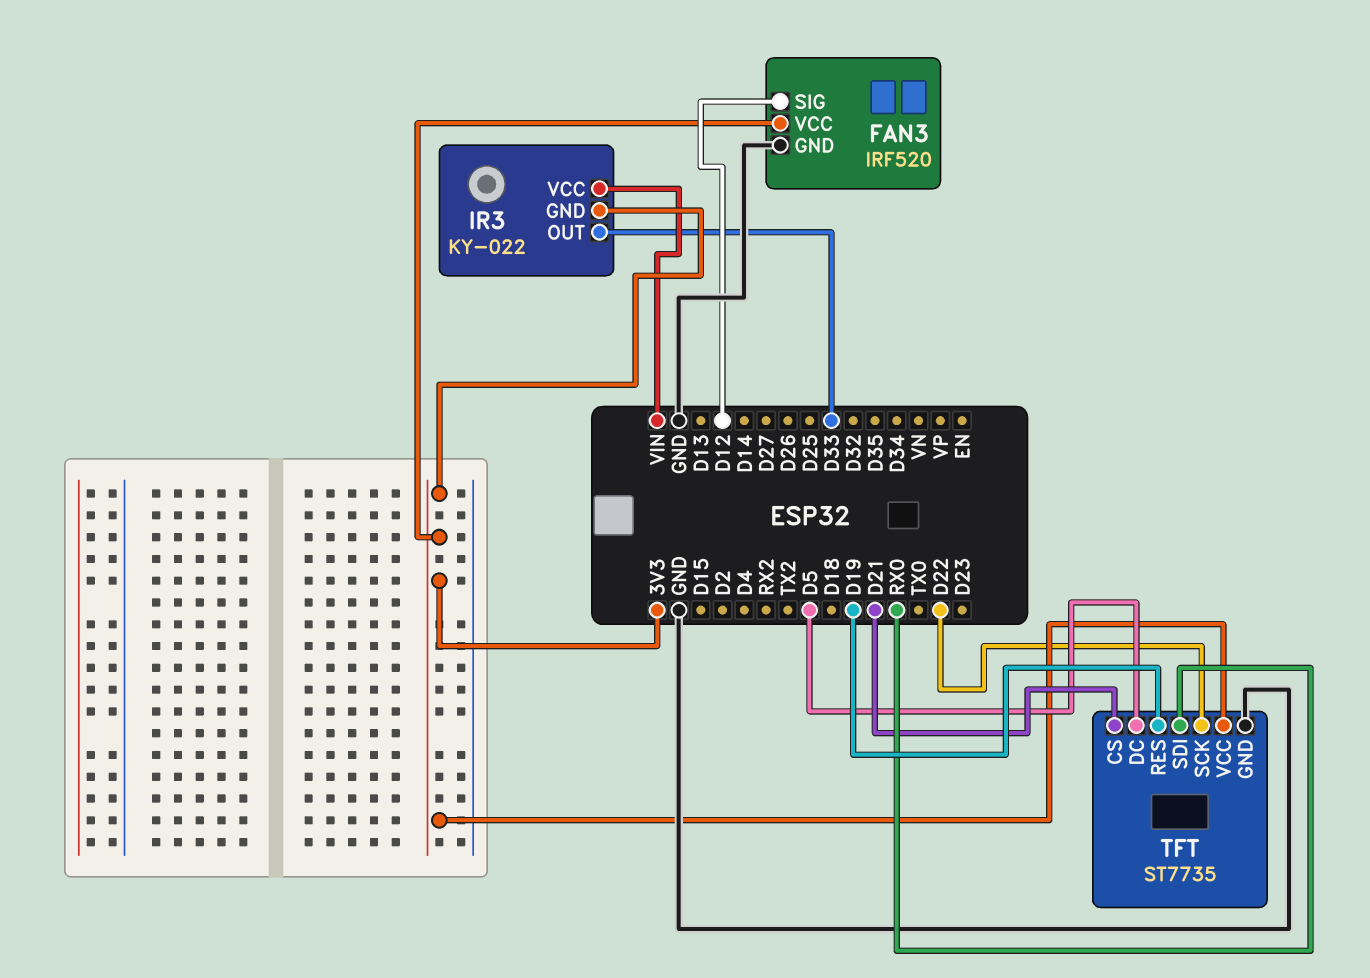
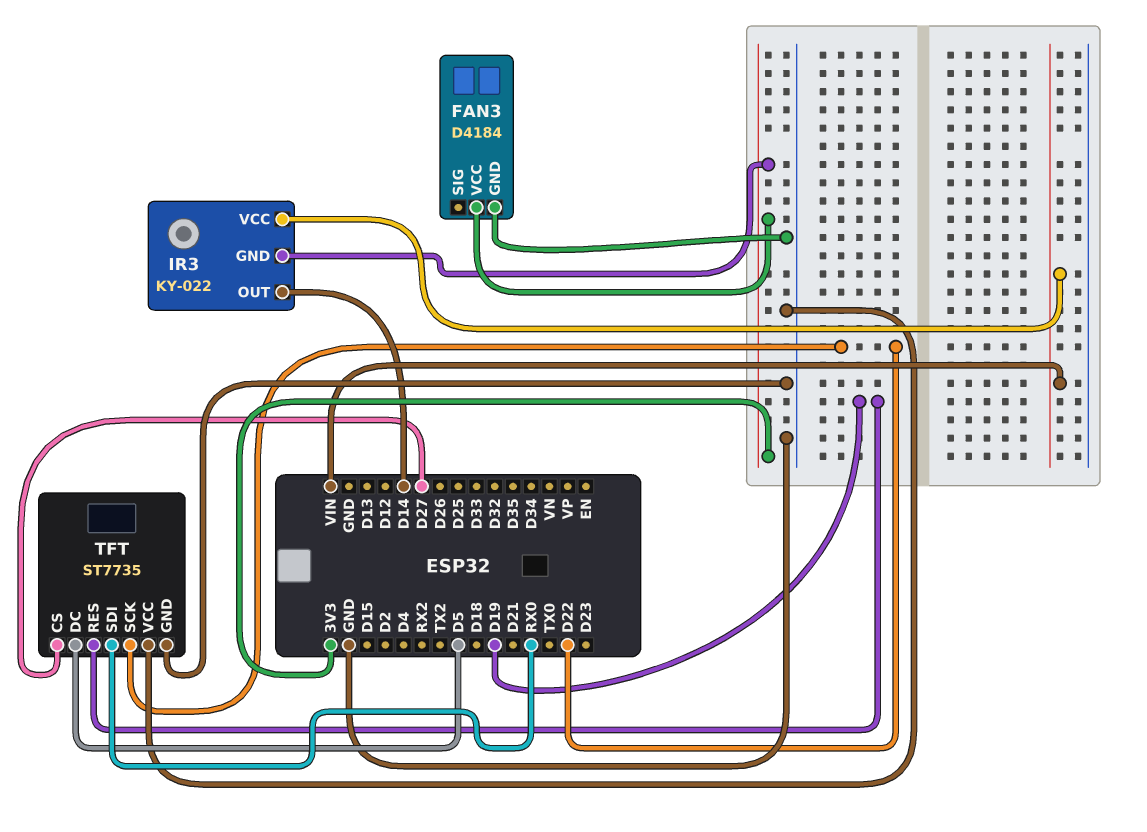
FAN3: IRF520 -> D4184
FAN3 pin SIG: D12 -> none
IR3 pin OUT: D33 -> D14
TFT pin CS: D21 -> D27
TFT pin VCC: 3V3 -> GND

